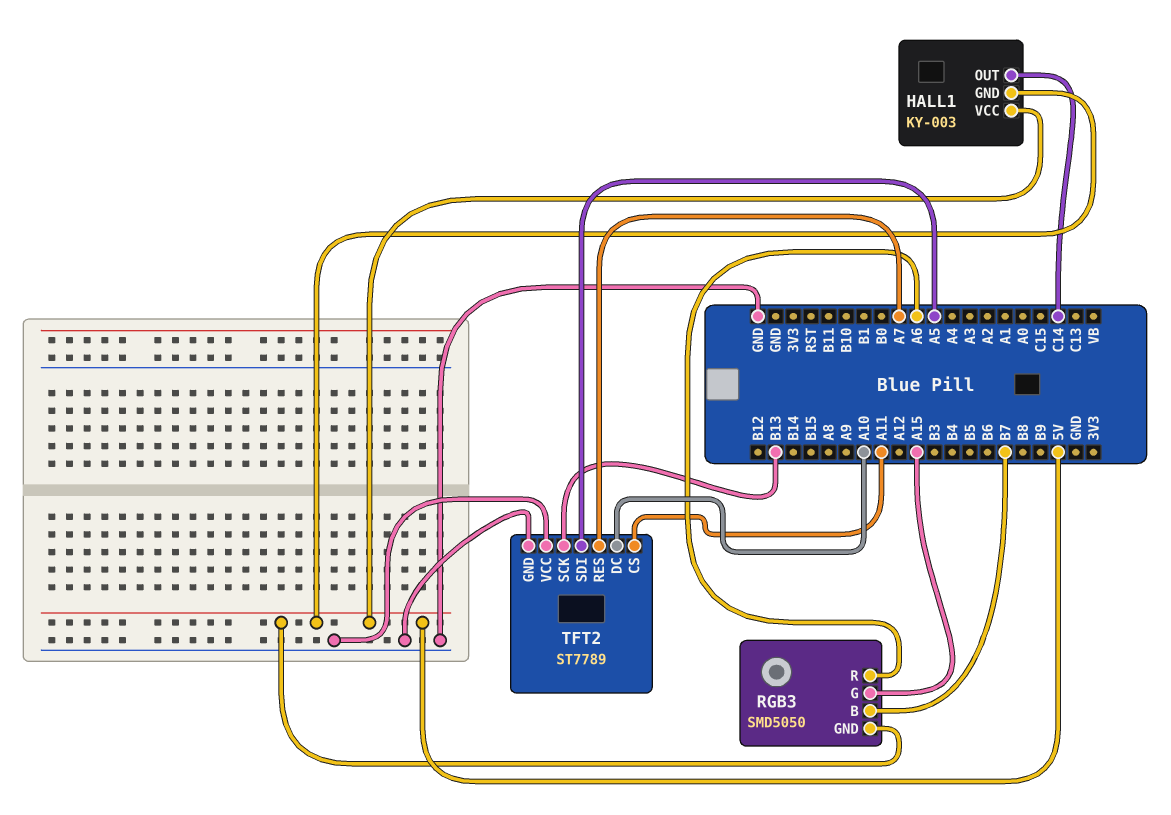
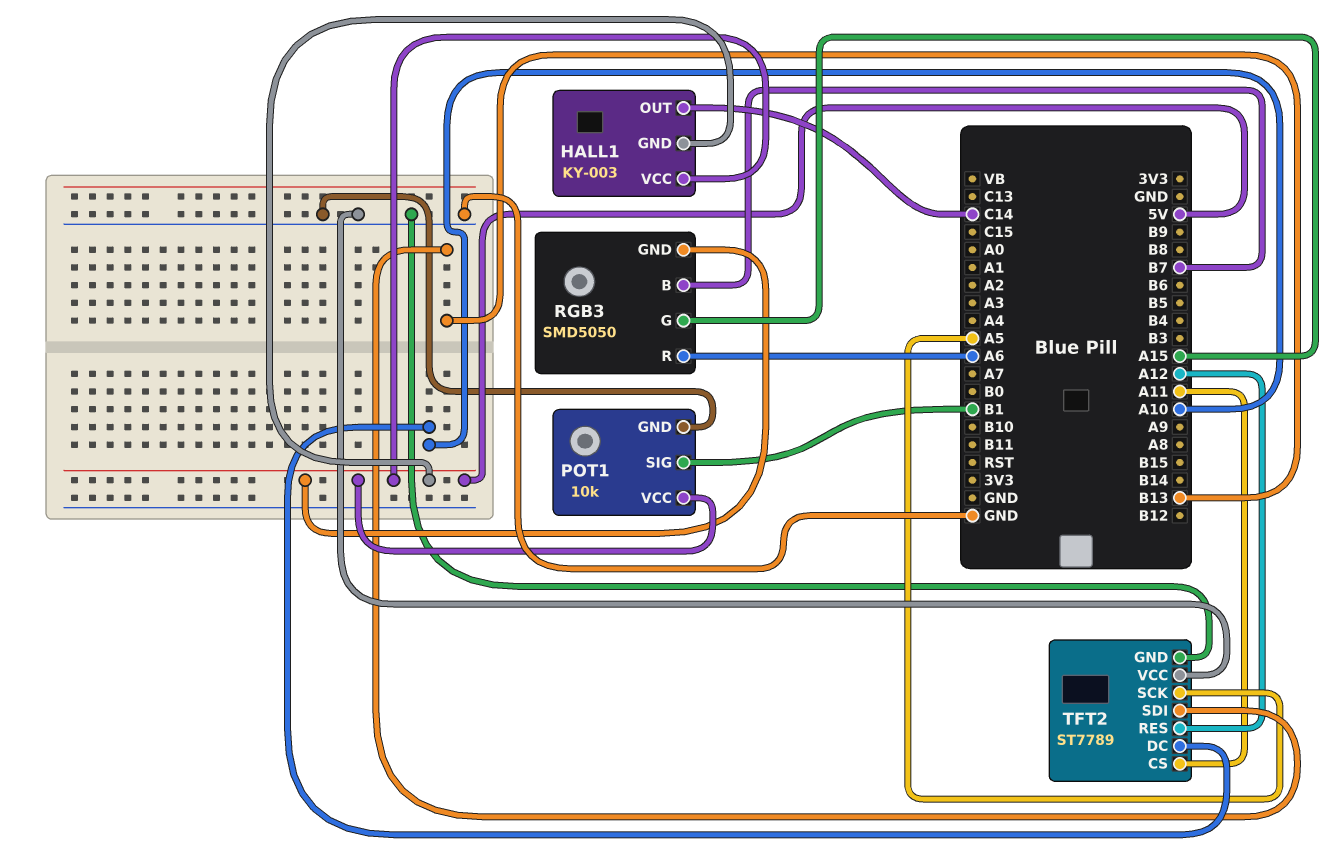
POT1: none -> 10k
POT1 pin GND: none -> GND
POT1 pin SIG: none -> B1
POT1 pin VCC: none -> 5V
TFT2 pin RES: A7 -> A12
TFT2 pin SCK: B13 -> A5
TFT2 pin SDI: A5 -> B13

